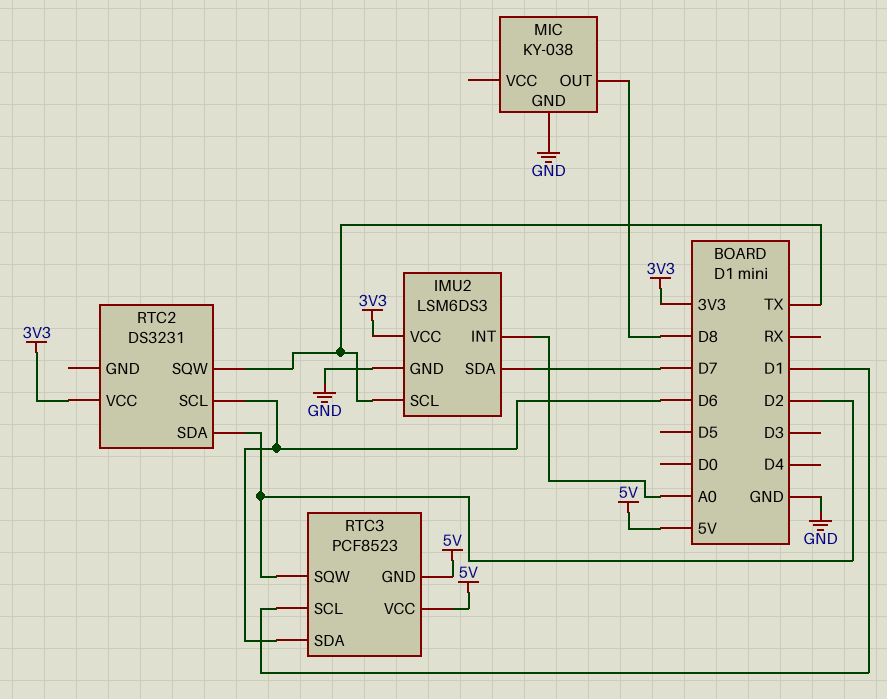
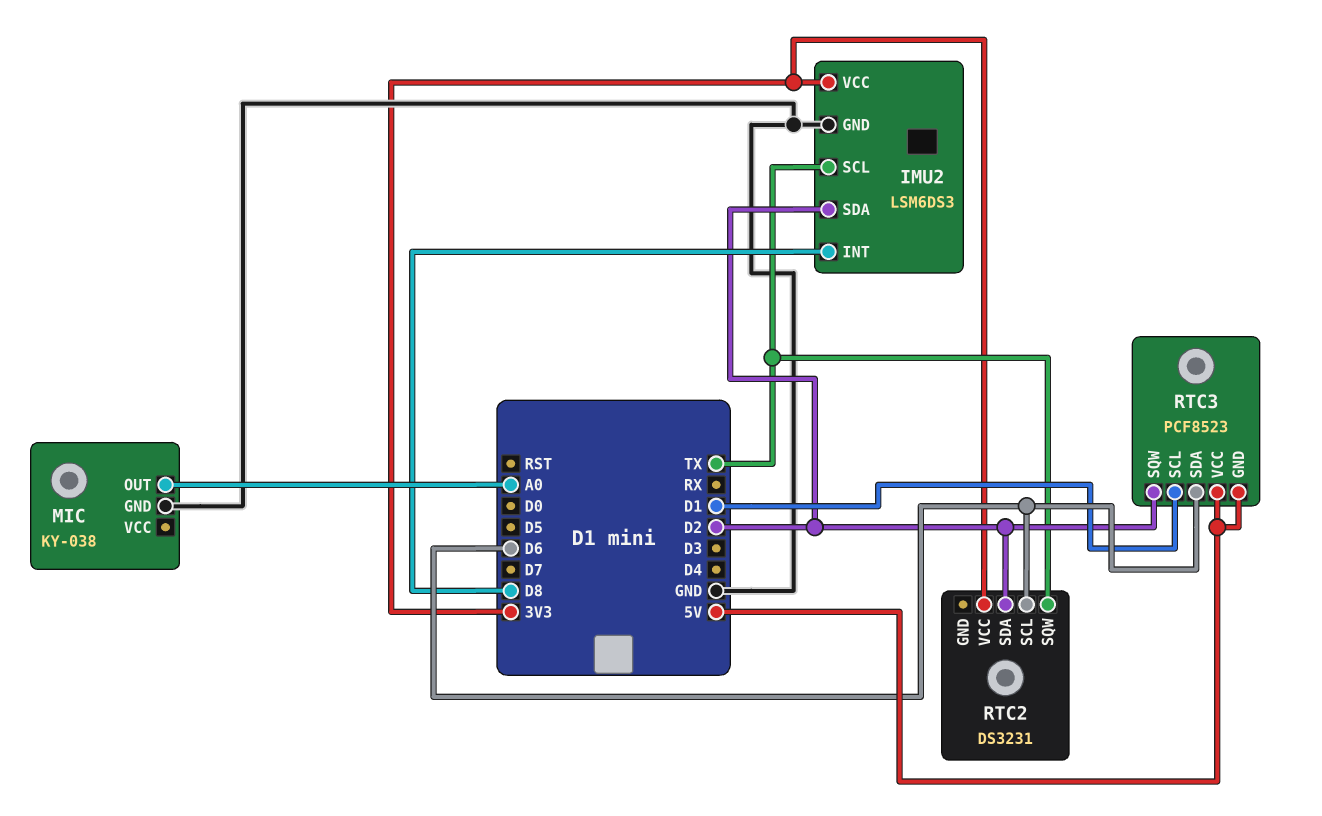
IMU2 pin INT: A0 -> D8
IMU2 pin SDA: D7 -> D2
MIC pin OUT: D8 -> A0

